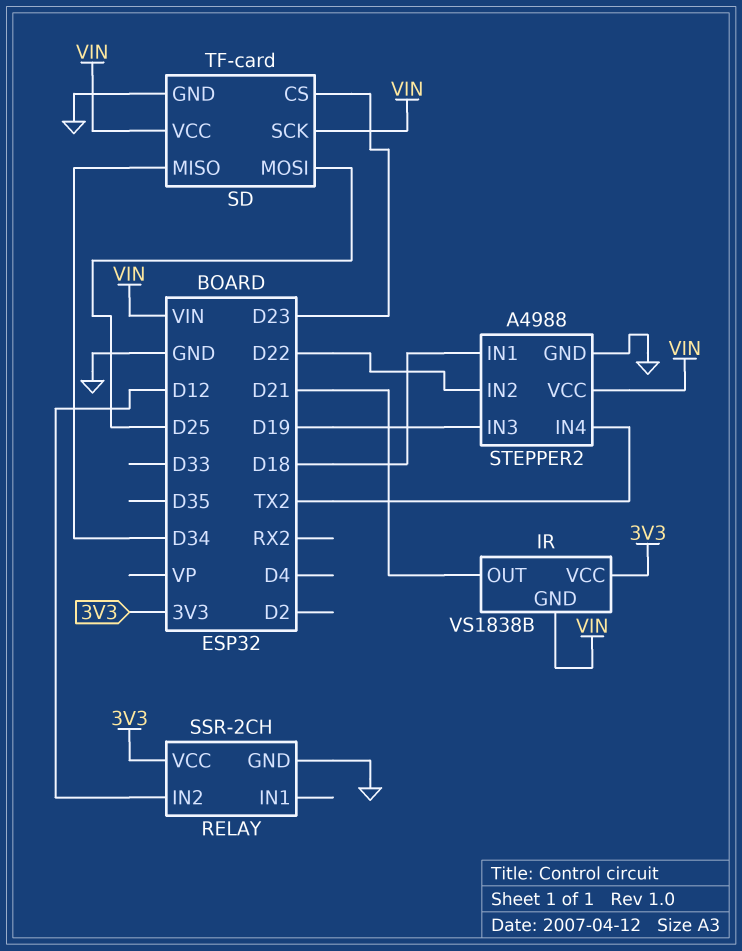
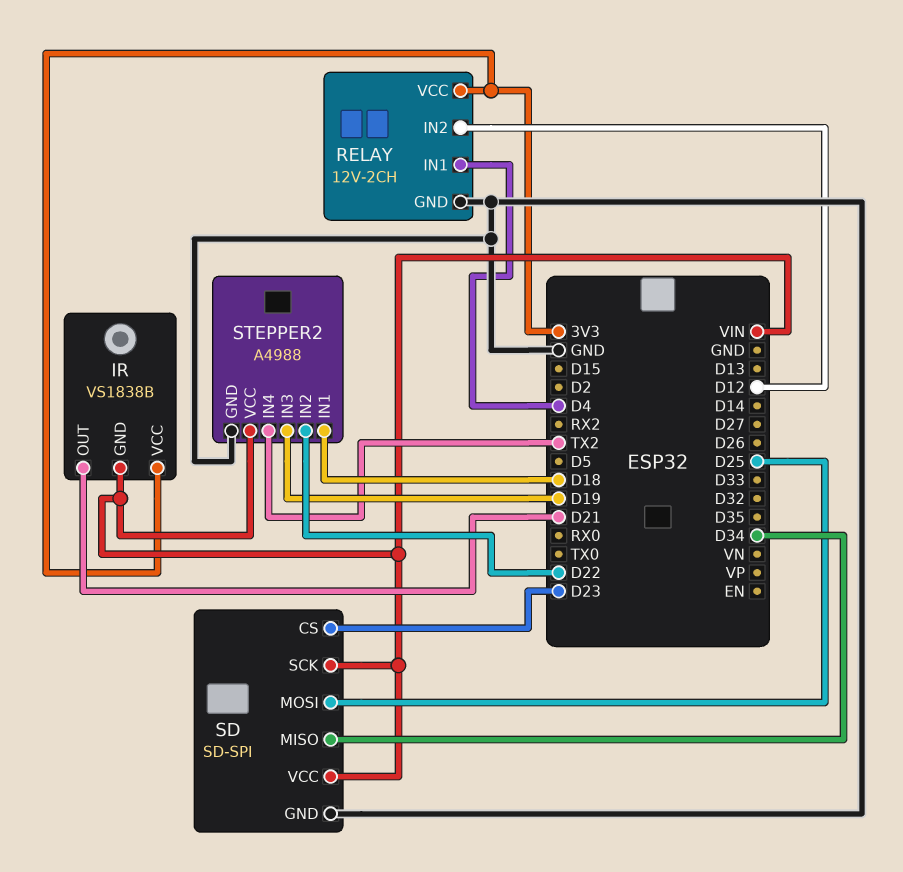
RELAY: SSR-2CH -> 12V-2CH
RELAY pin IN1: none -> D4
SD: TF-card -> SD-SPI

